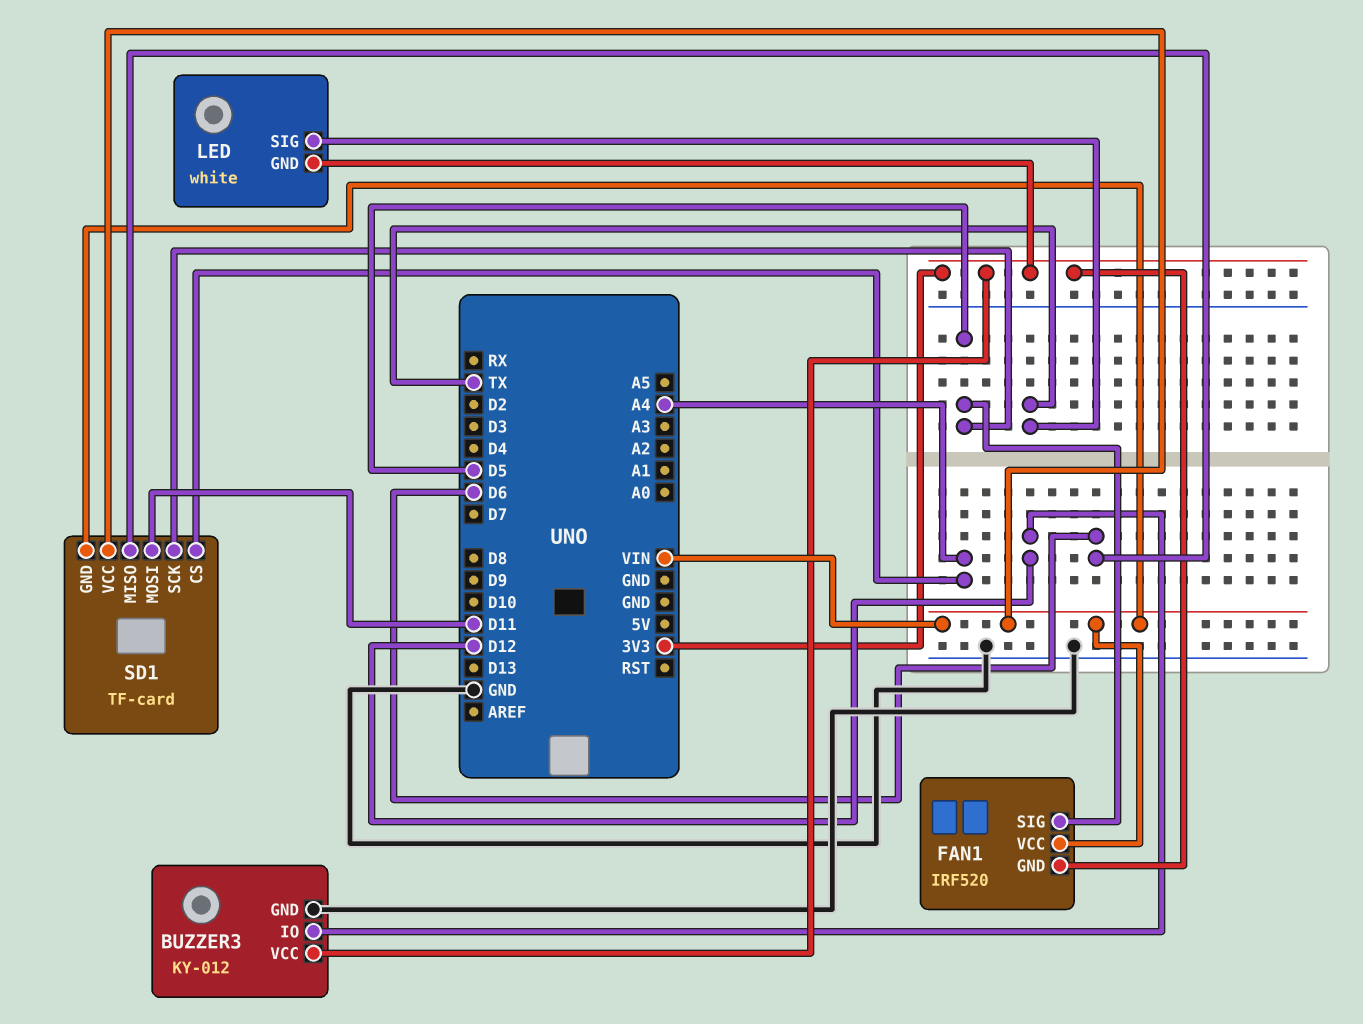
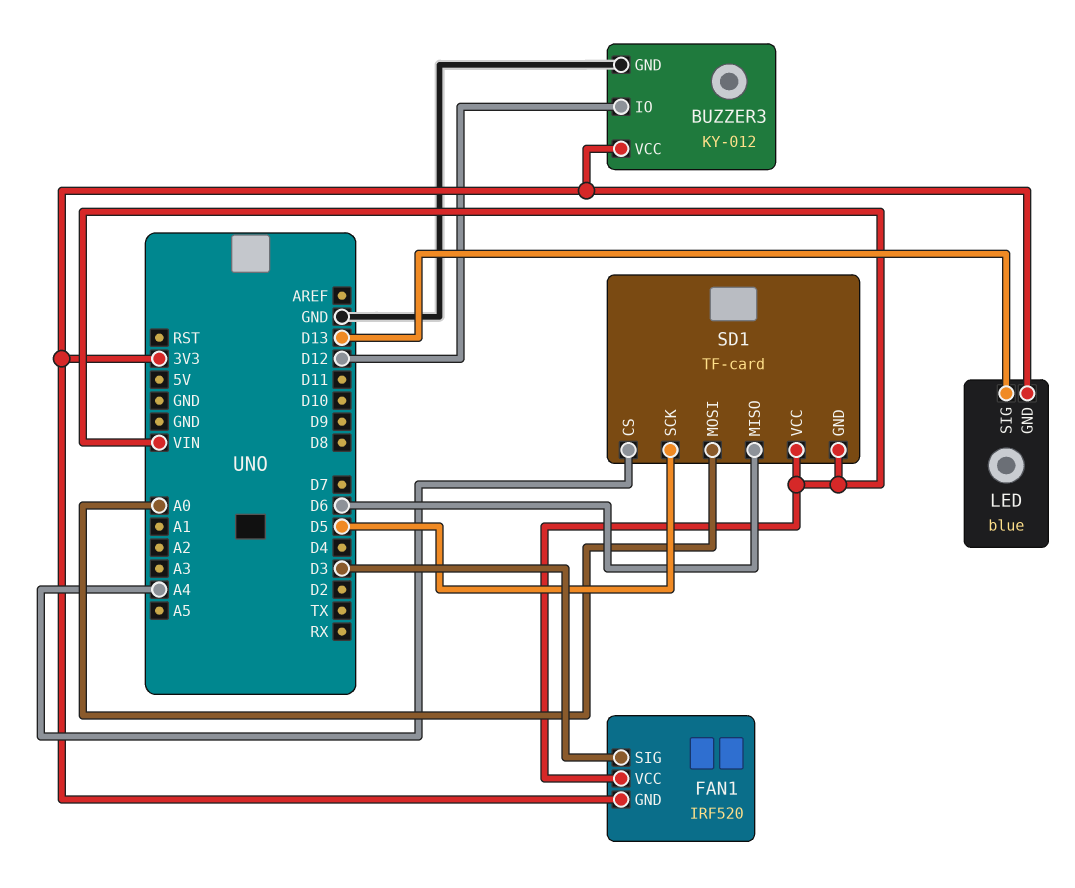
FAN1 pin SIG: D5 -> D3
LED: white -> blue
LED pin SIG: TX -> D13
SD1 pin MOSI: D11 -> A0

